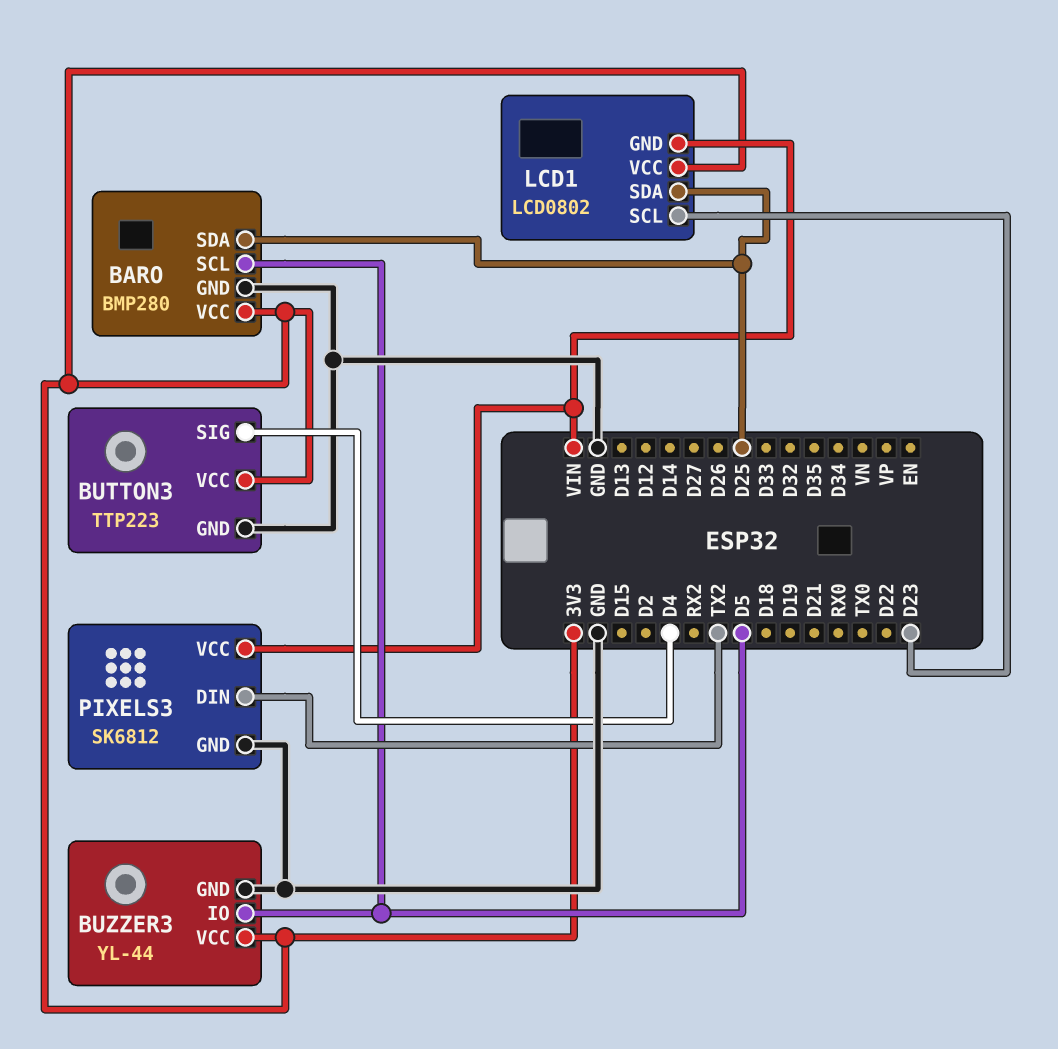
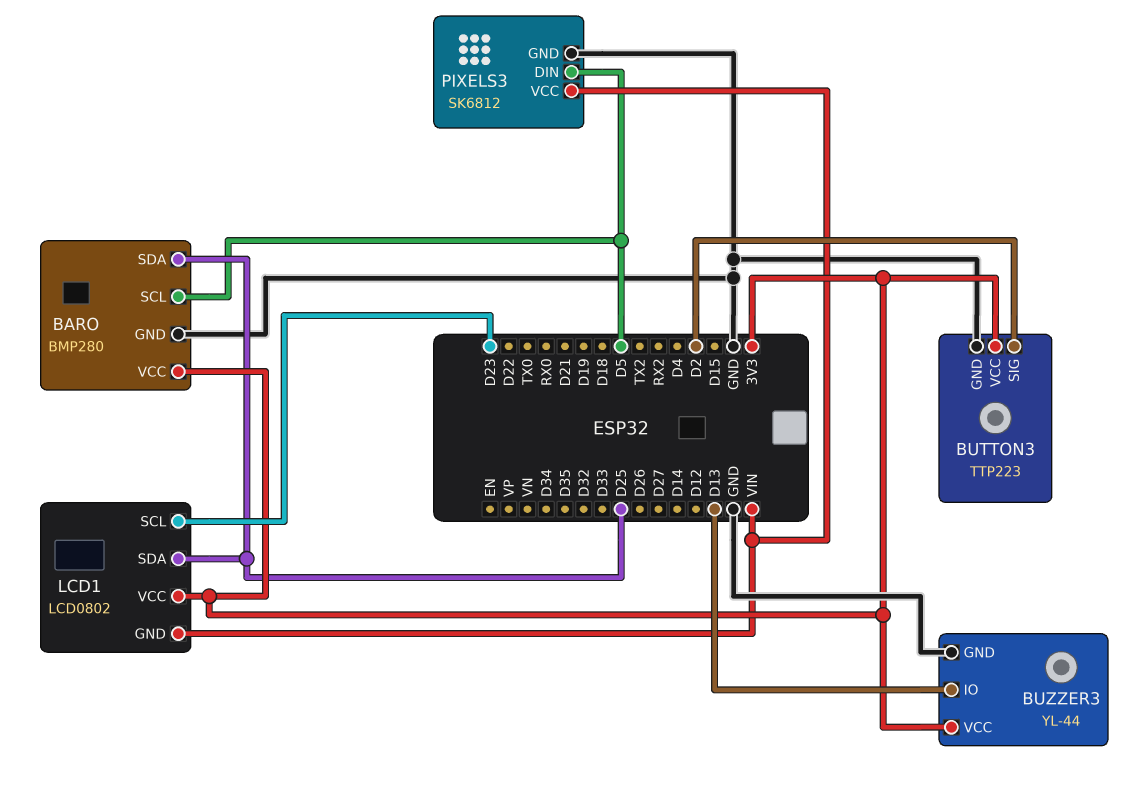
BUTTON3 pin SIG: D4 -> D2
BUZZER3 pin IO: D5 -> D13
PIXELS3 pin DIN: TX2 -> D5

